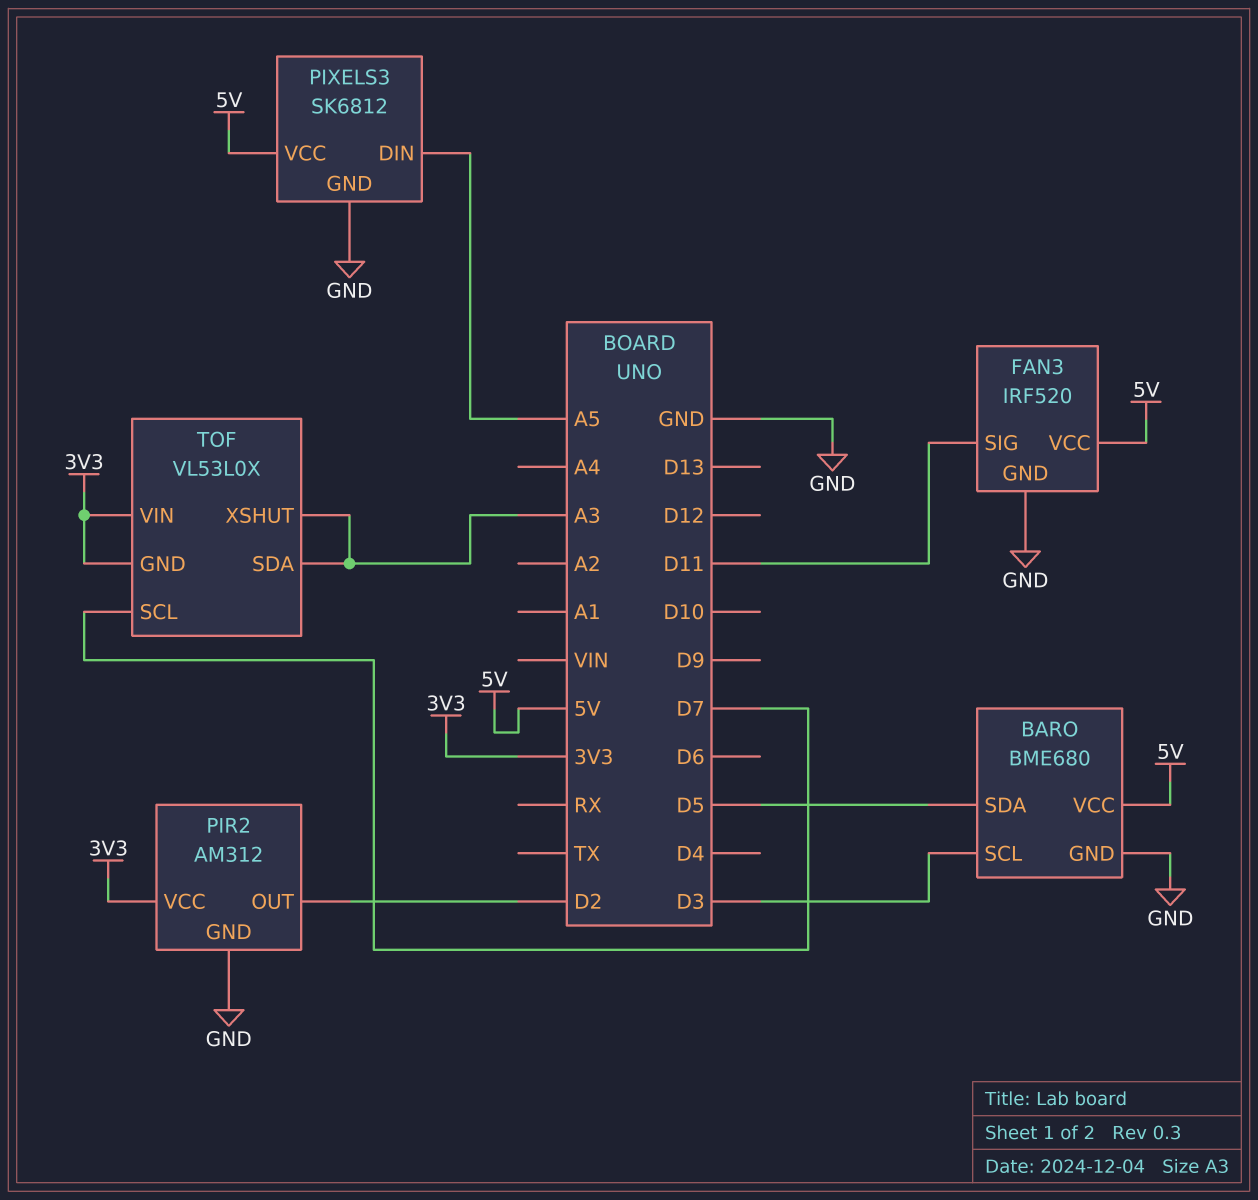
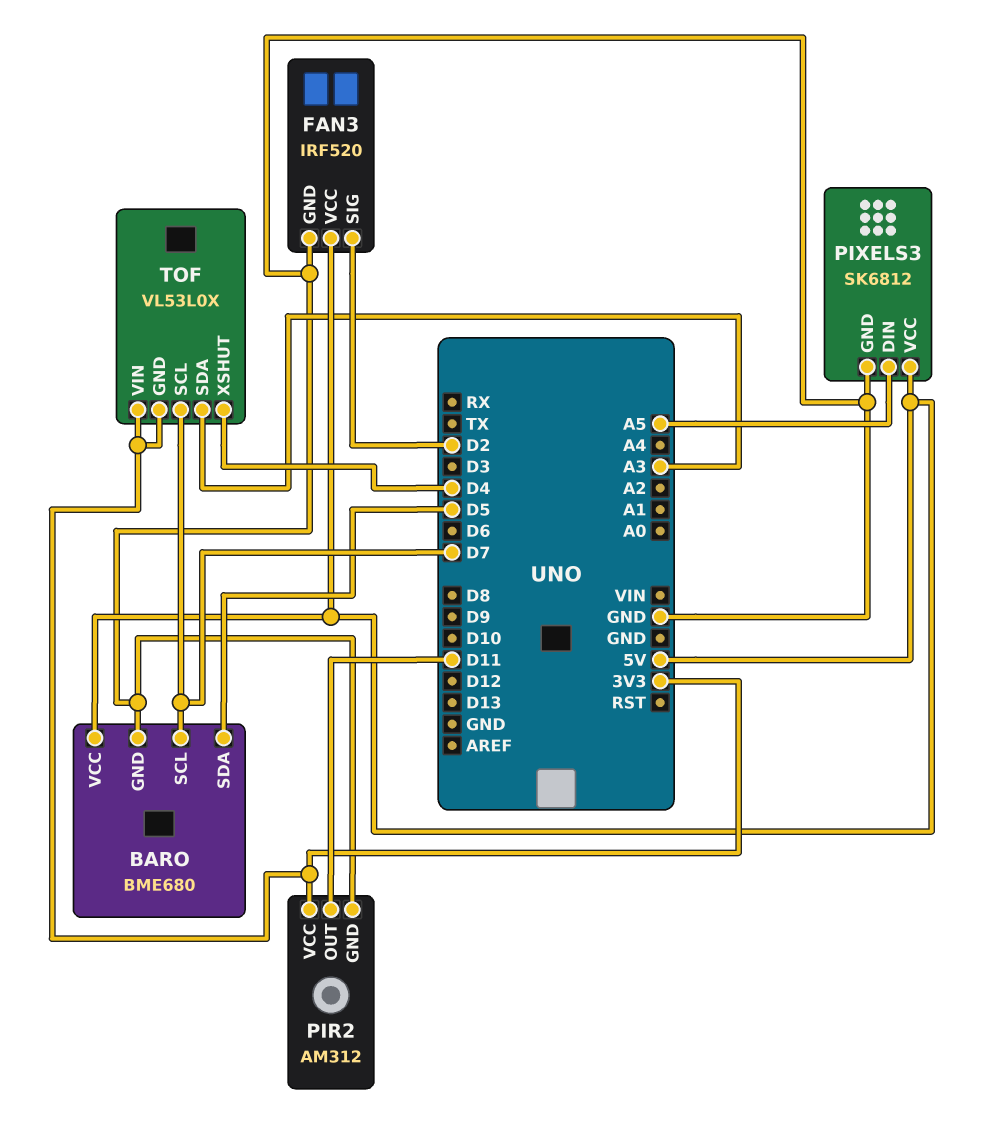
BARO pin SCL: D3 -> D7
FAN3 pin SIG: D11 -> D2
PIR2 pin OUT: D2 -> D11
TOF pin XSHUT: A3 -> D4

